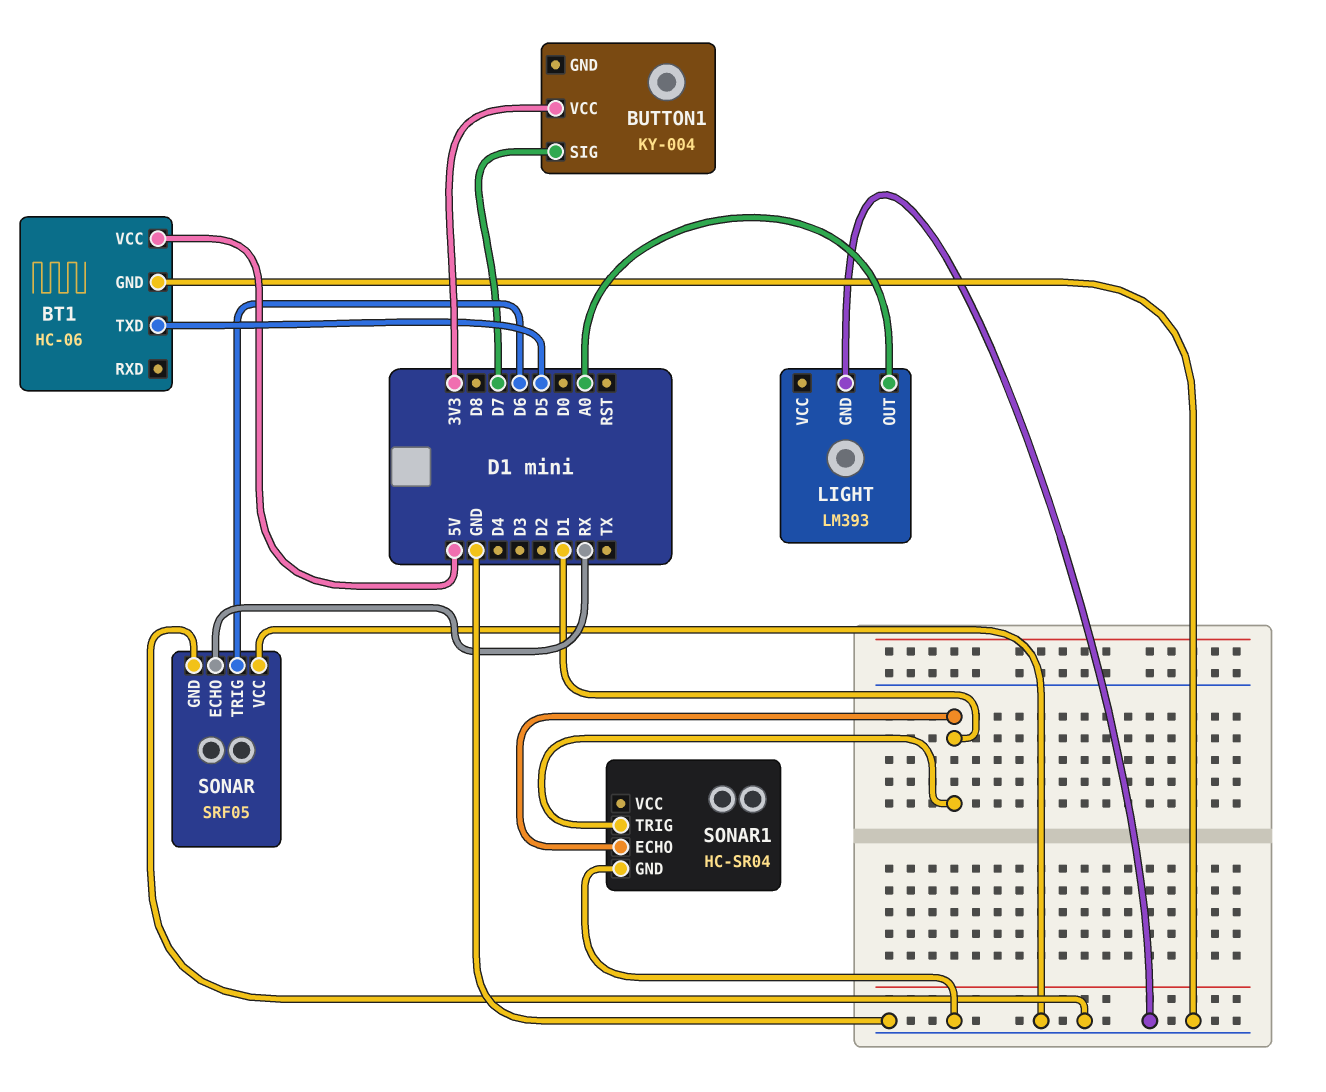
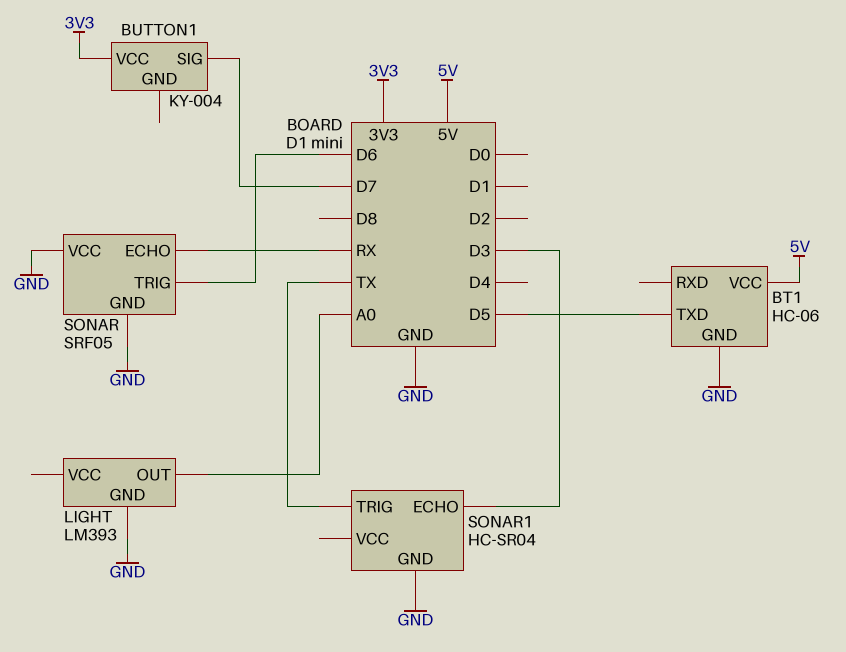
SONAR1 pin ECHO: D1 -> D3
SONAR1 pin TRIG: D1 -> TX

